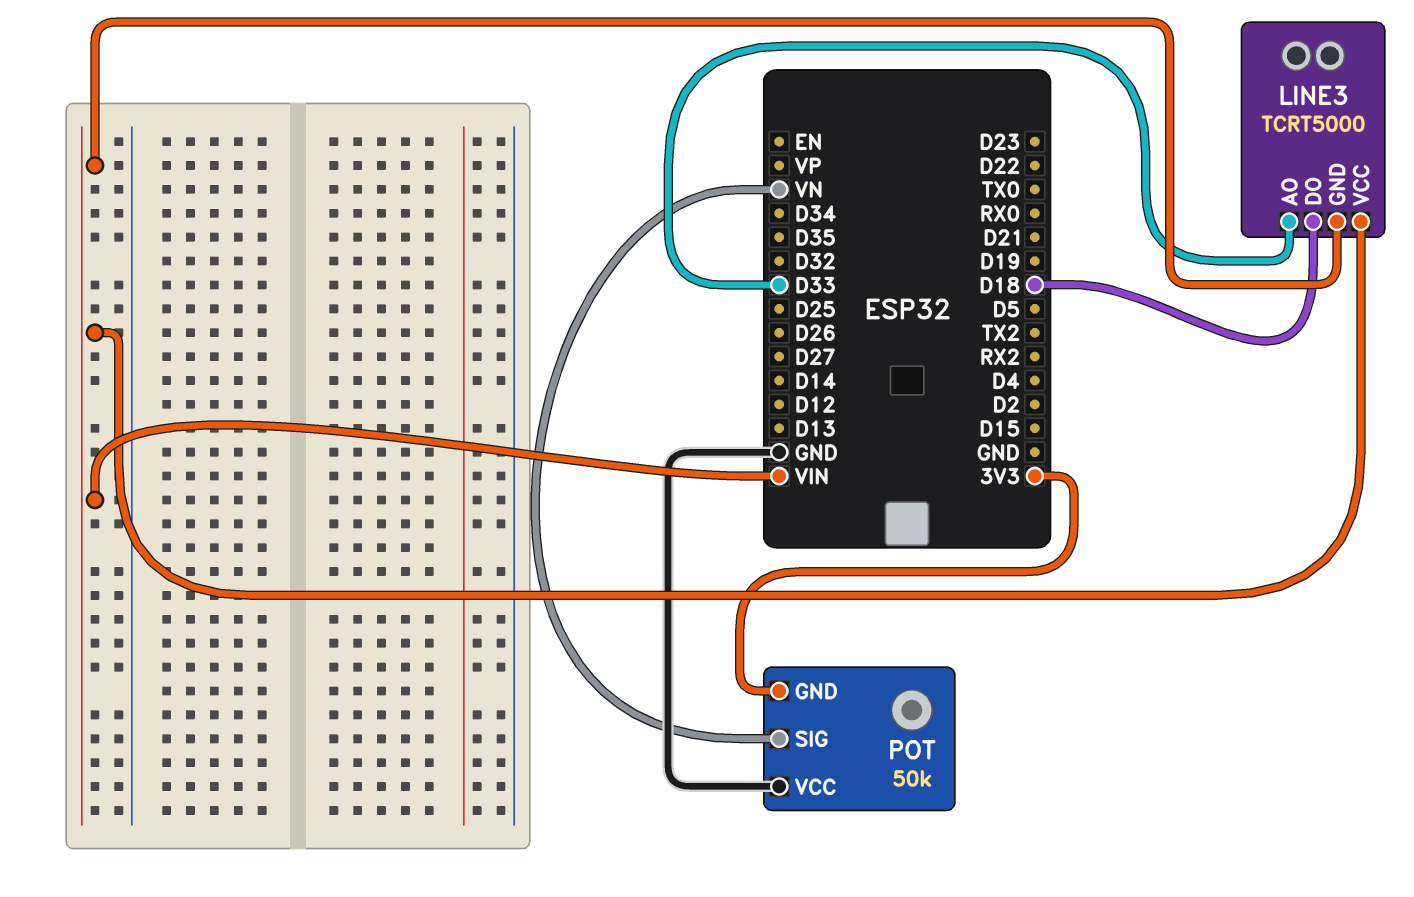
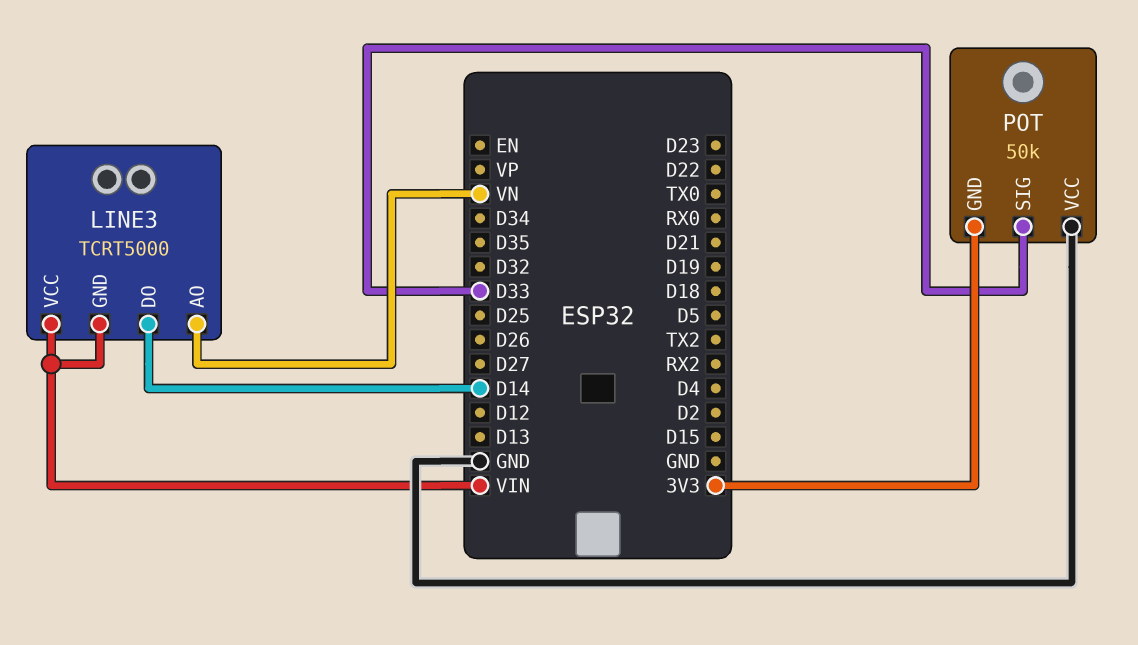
LINE3 pin AO: D33 -> VN
LINE3 pin DO: D18 -> D14
POT pin SIG: VN -> D33

